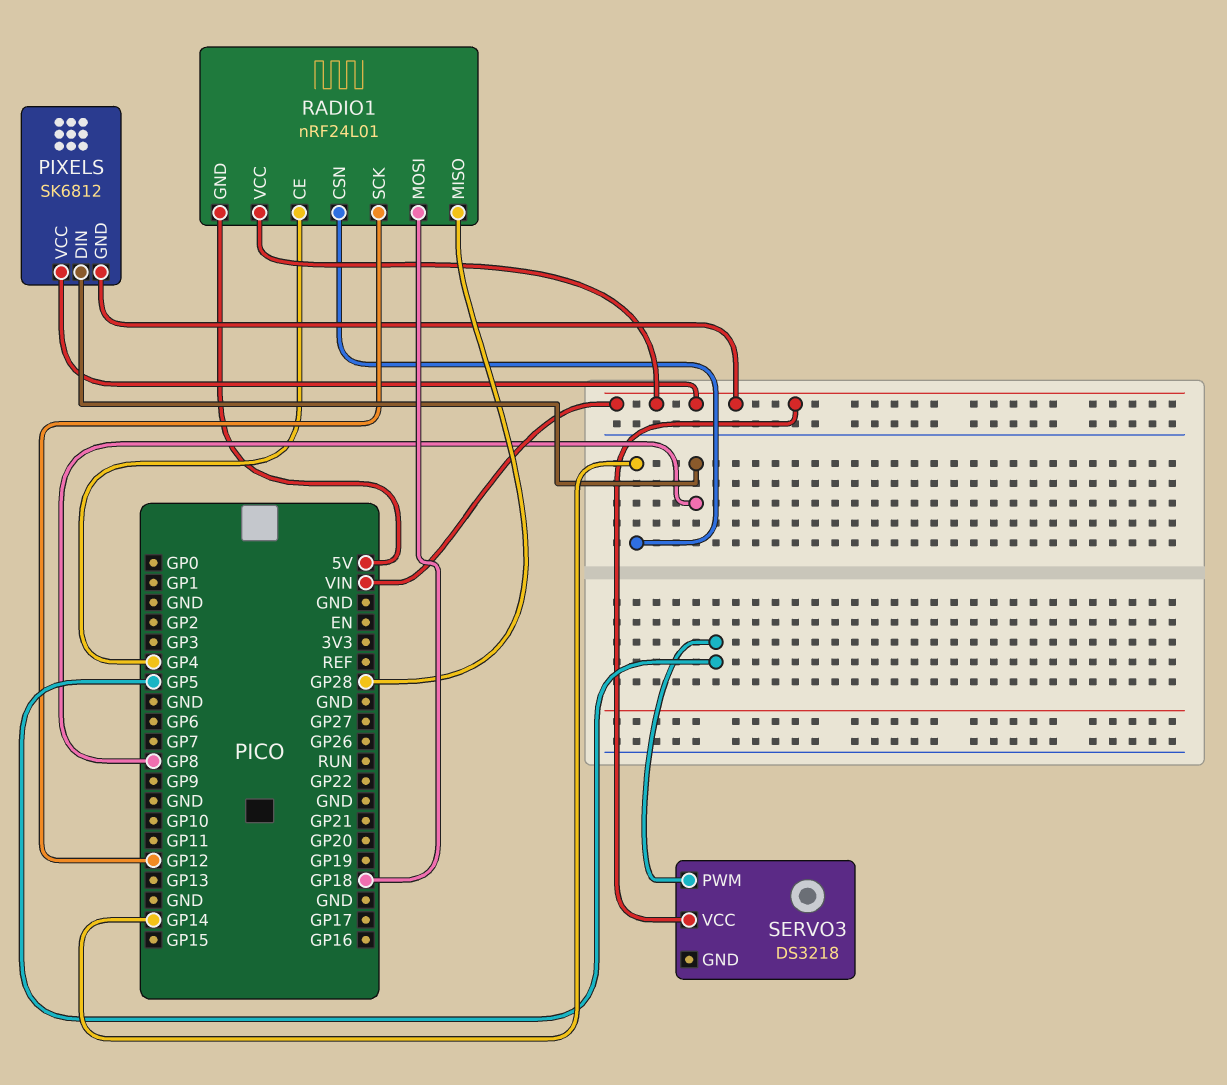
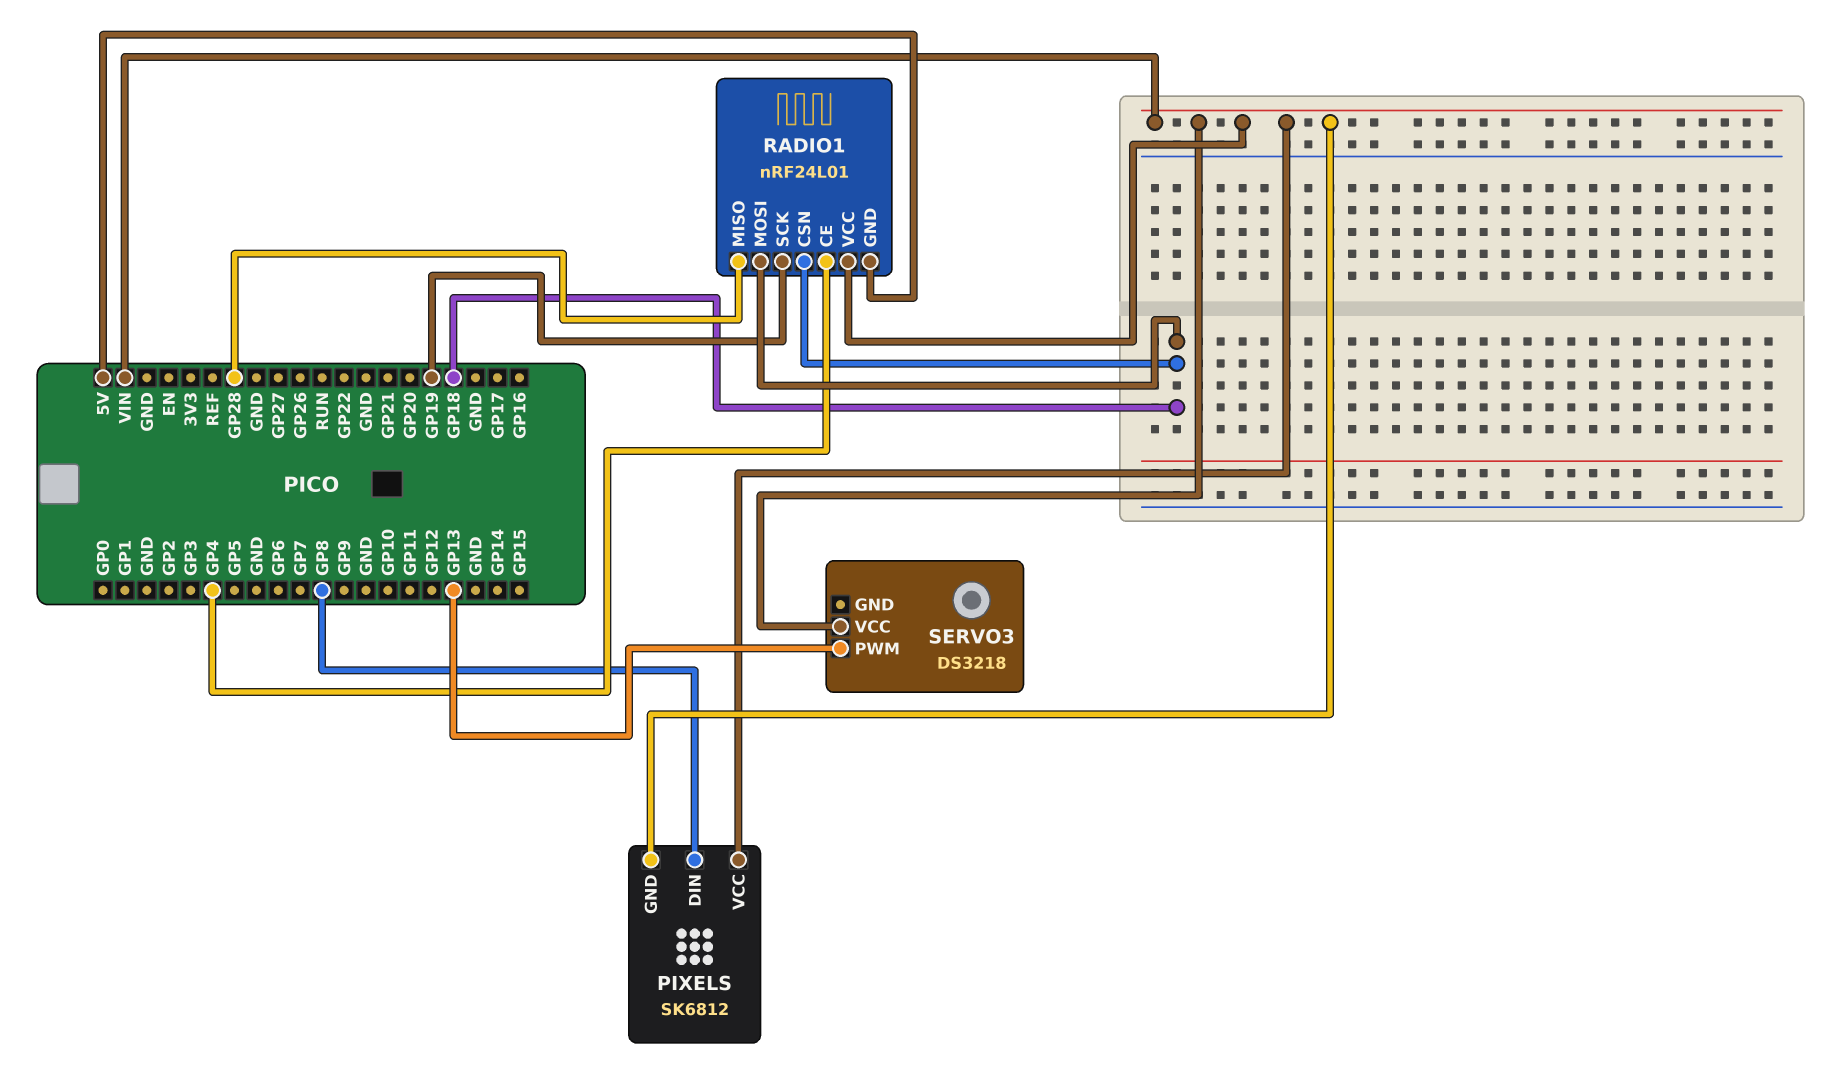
RADIO1 pin CSN: GP14 -> GP18
RADIO1 pin SCK: GP12 -> GP19
SERVO3 pin PWM: GP5 -> GP13

